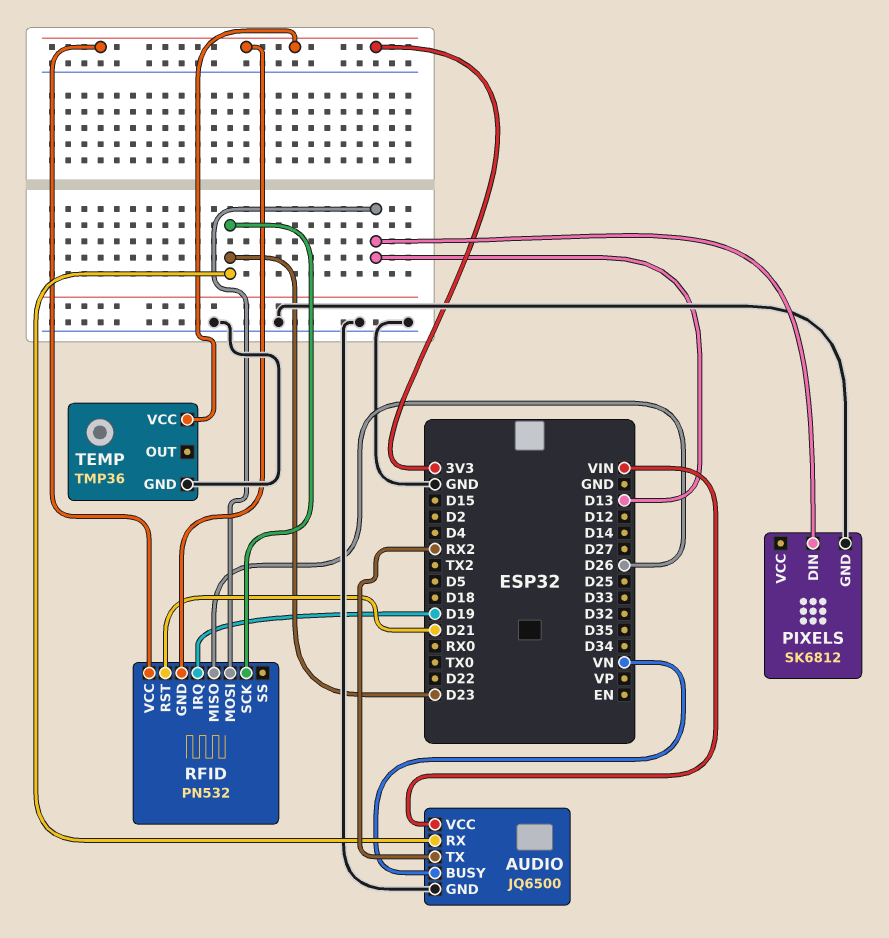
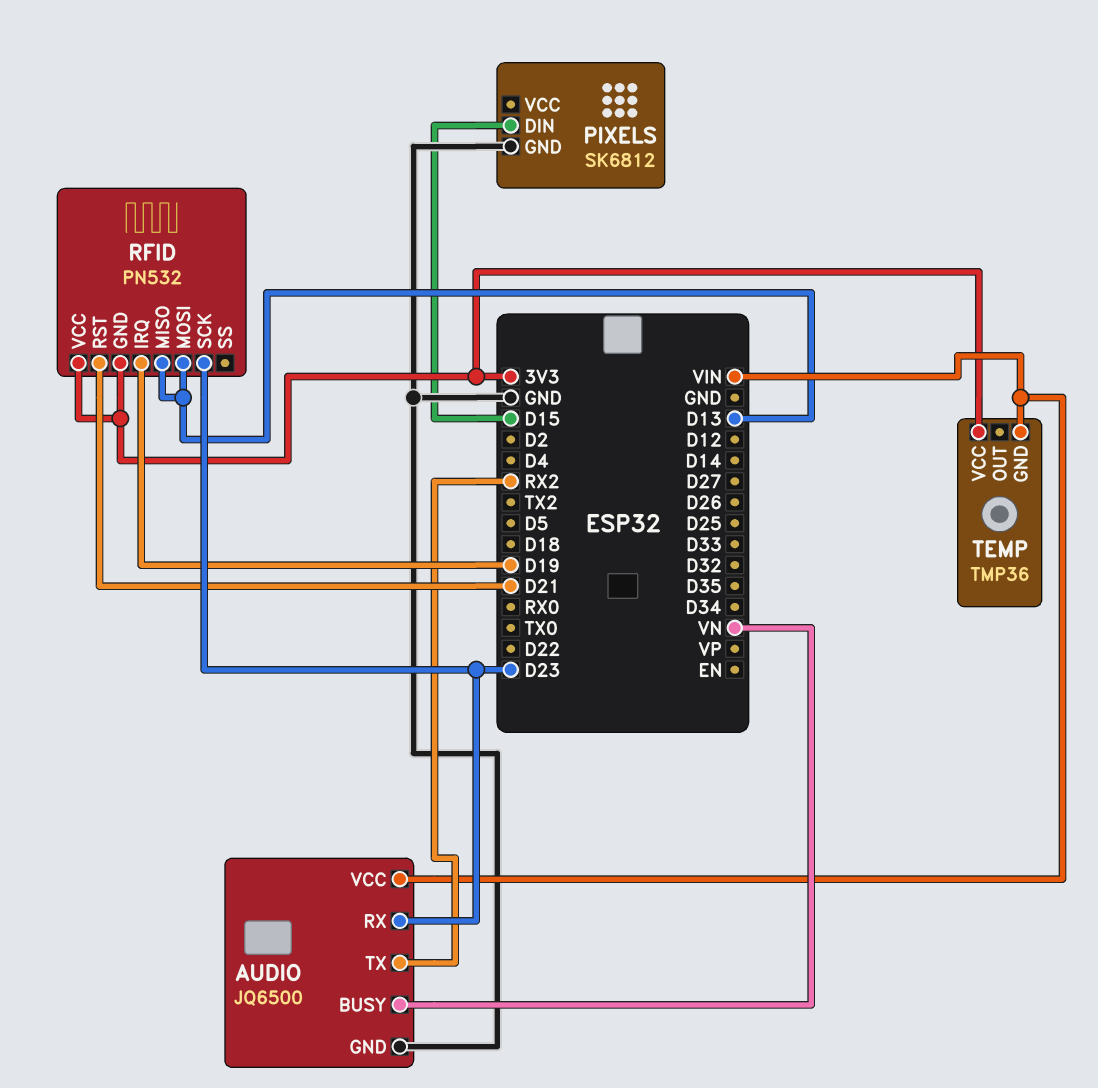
PIXELS pin DIN: D13 -> D15
RFID pin MISO: D26 -> D13
TEMP pin GND: GND -> VIN

